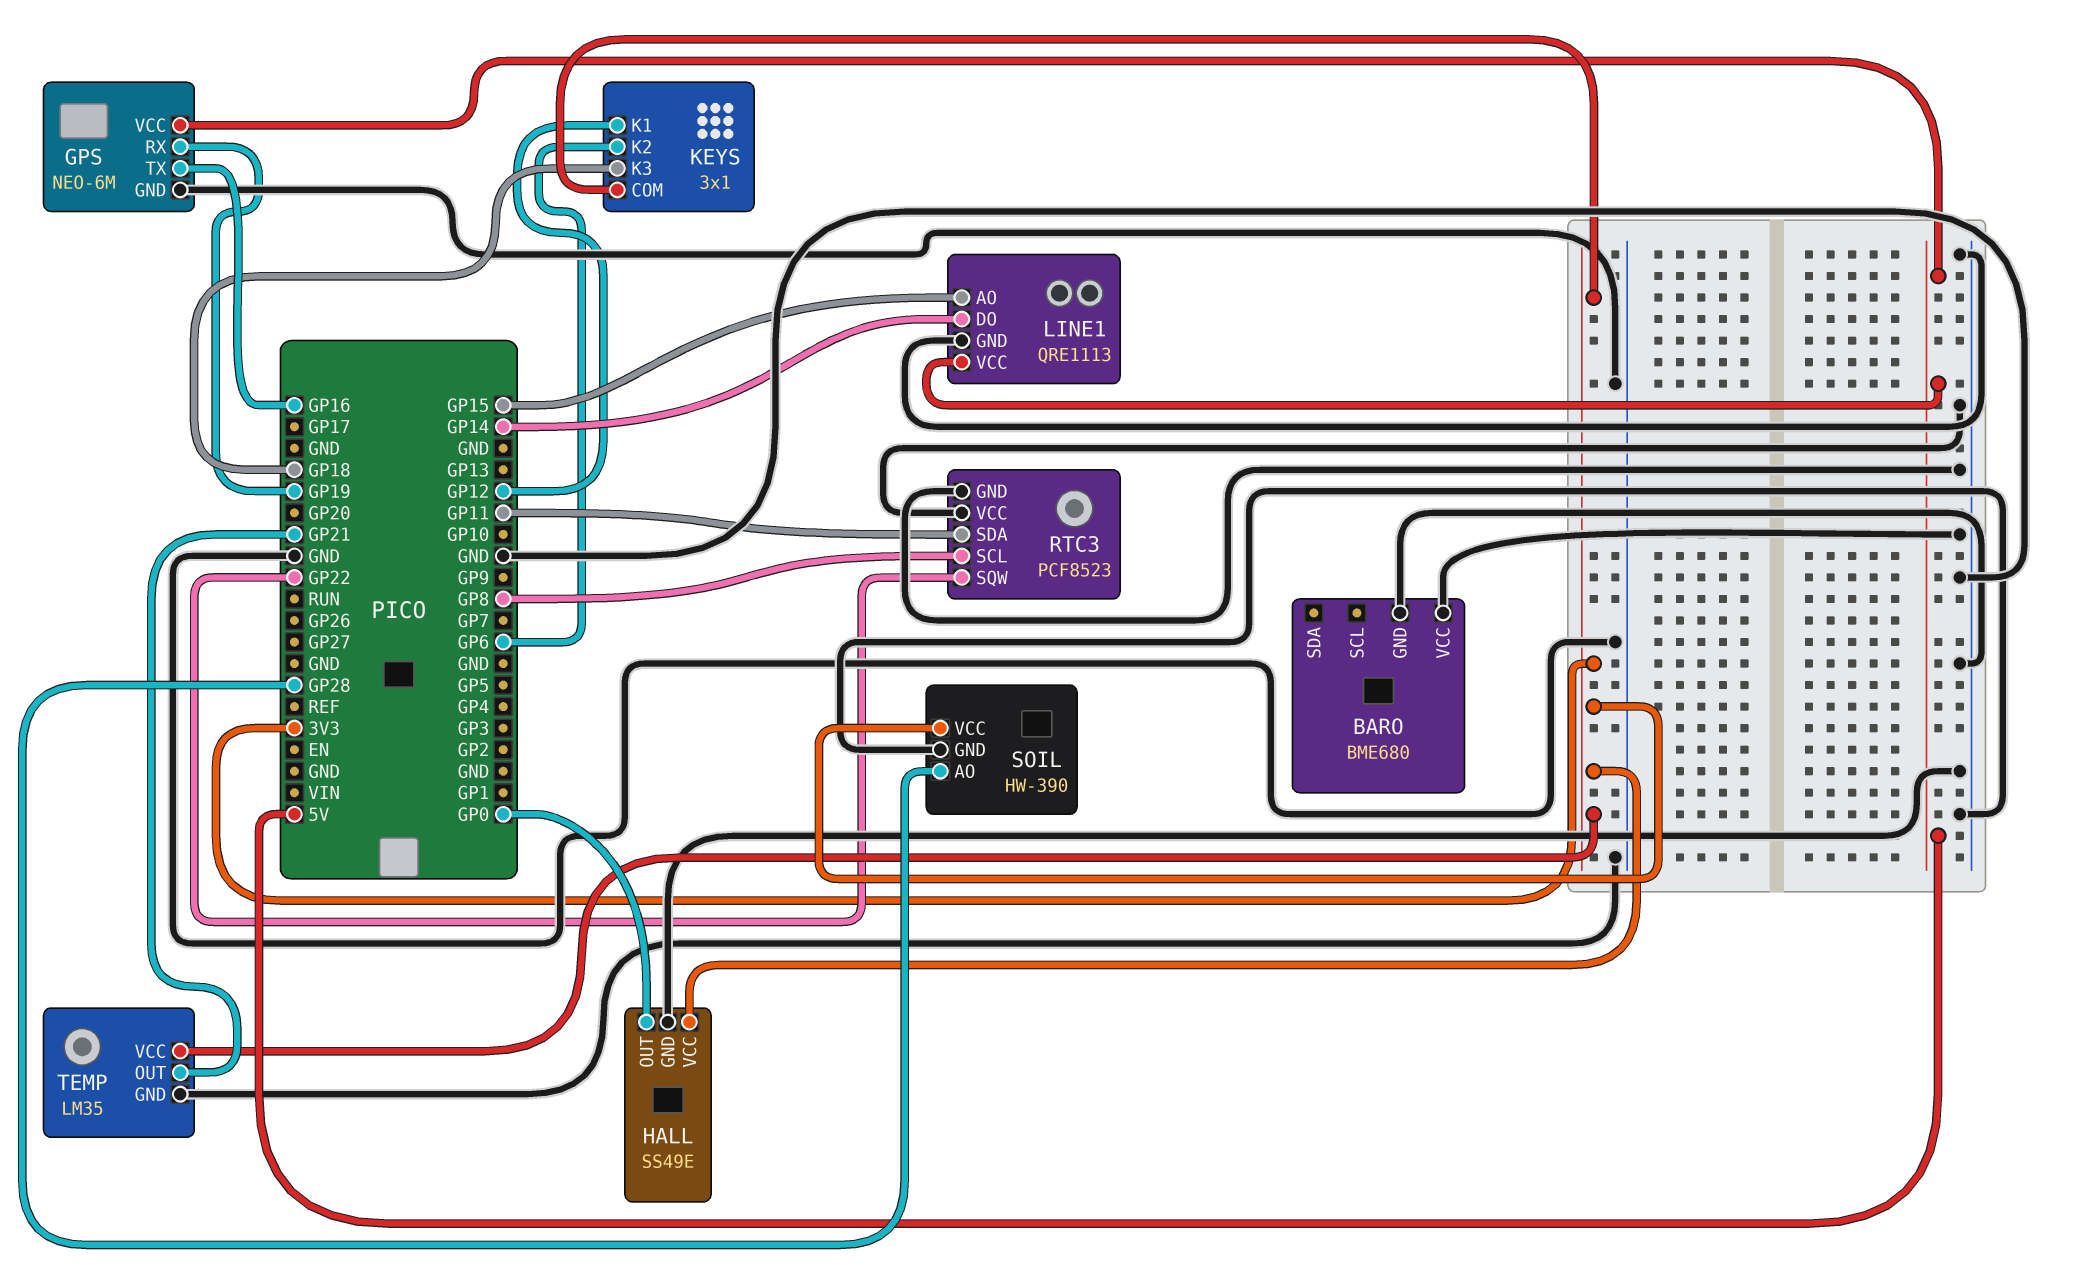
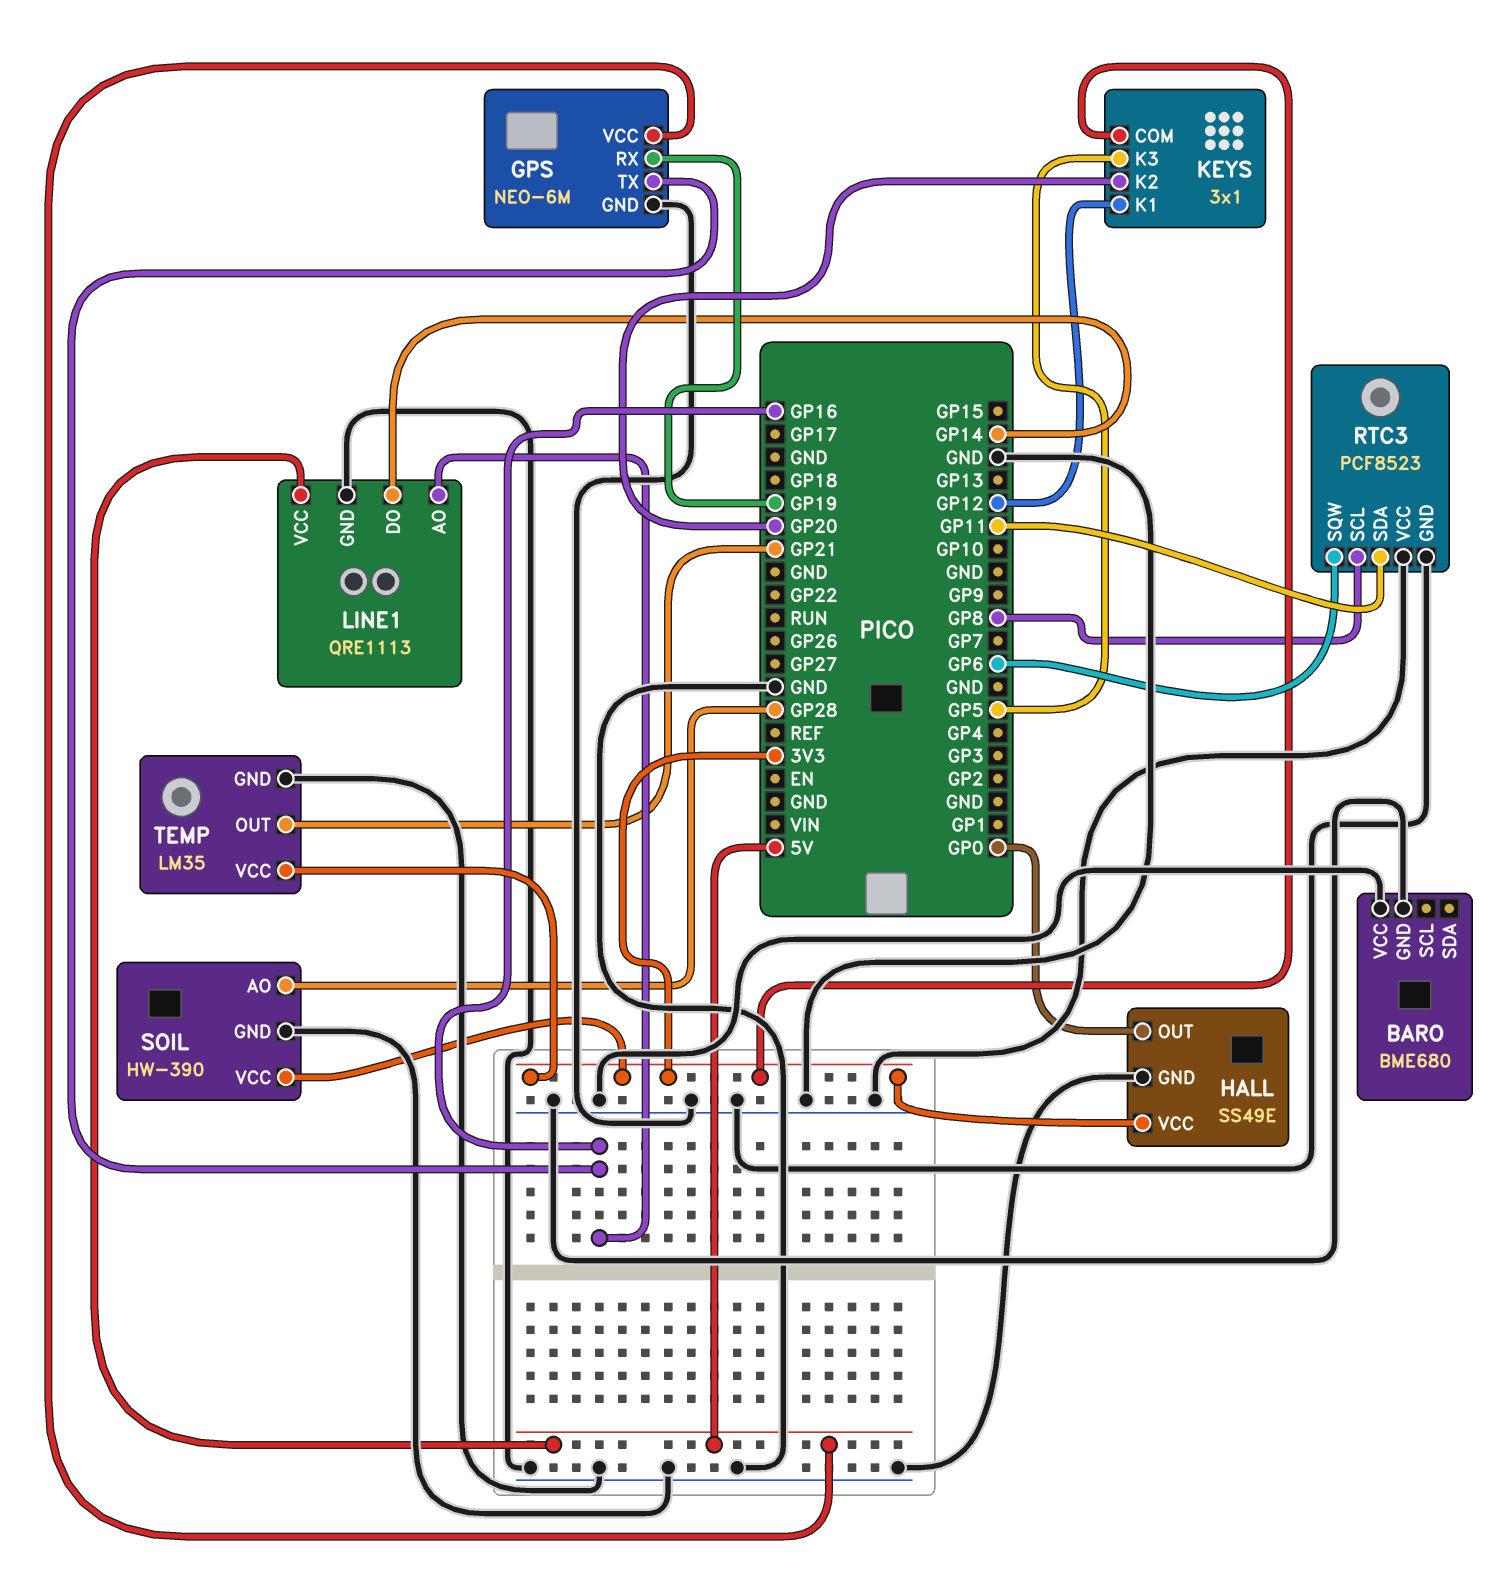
KEYS pin K2: GP6 -> GP20
KEYS pin K3: GP18 -> GP5
LINE1 pin AO: GP15 -> GP16
RTC3 pin SQW: GP22 -> GP6

